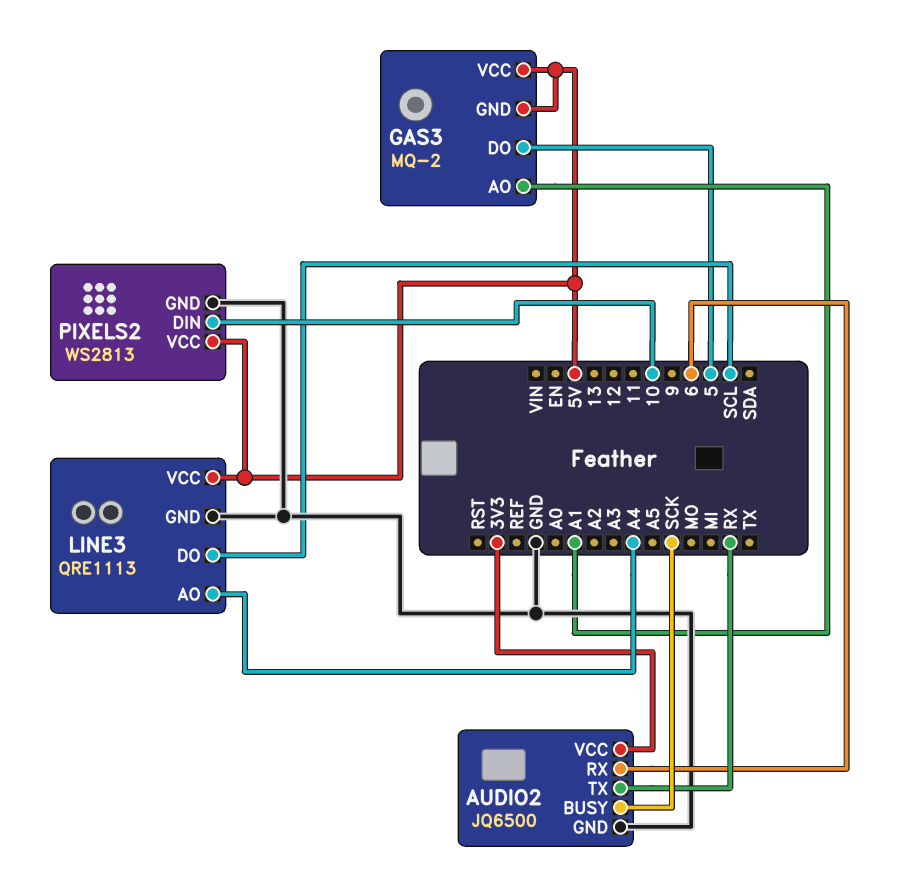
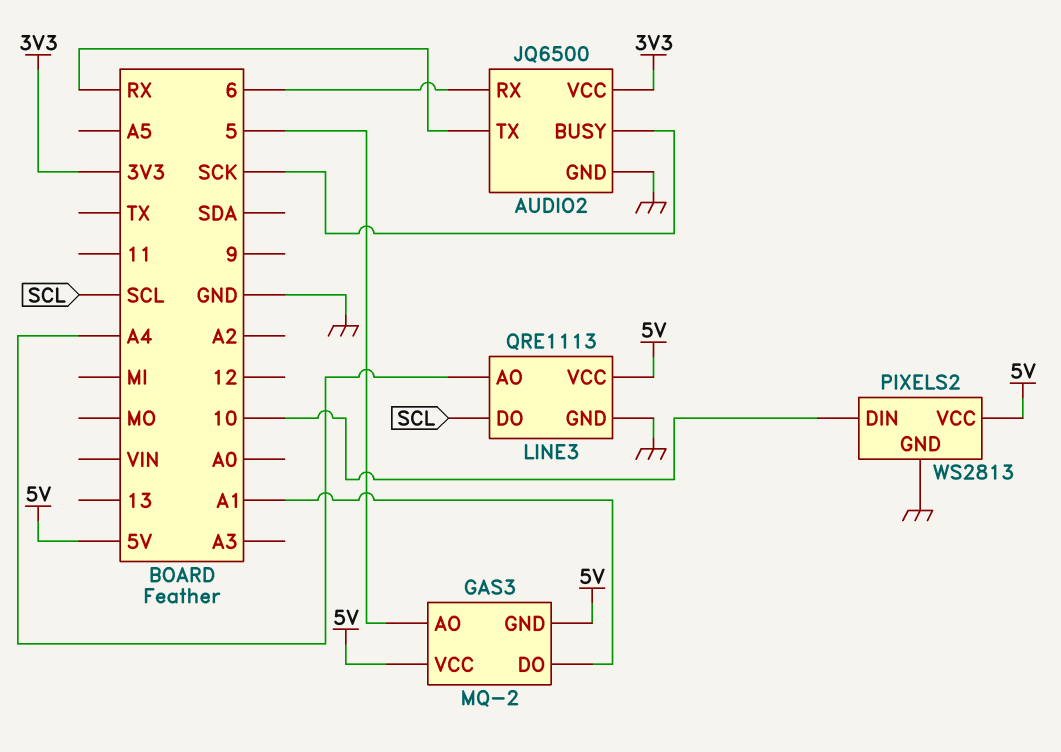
GAS3 pin AO: A1 -> 5
GAS3 pin DO: 5 -> A1

